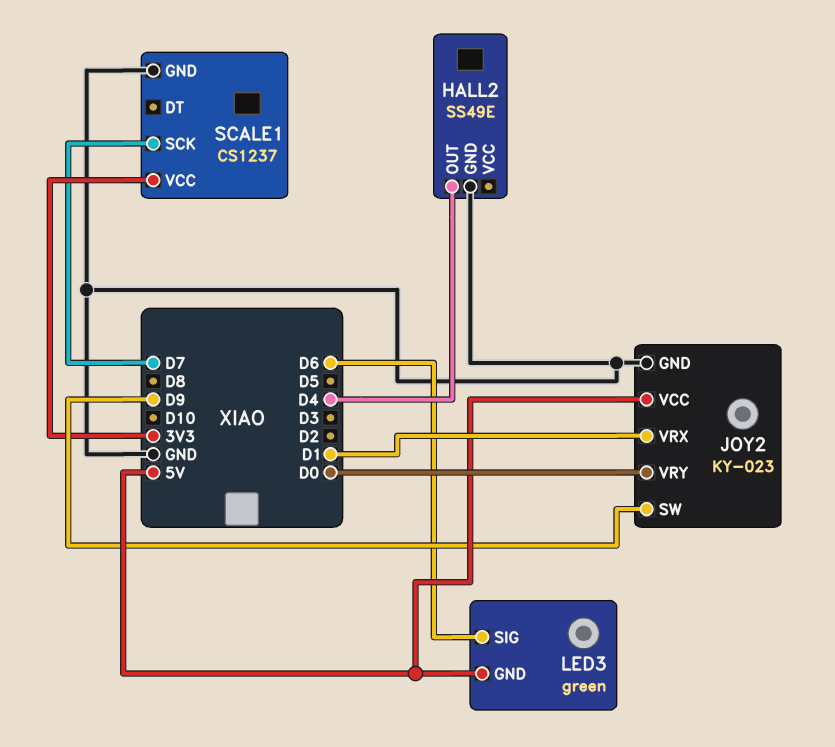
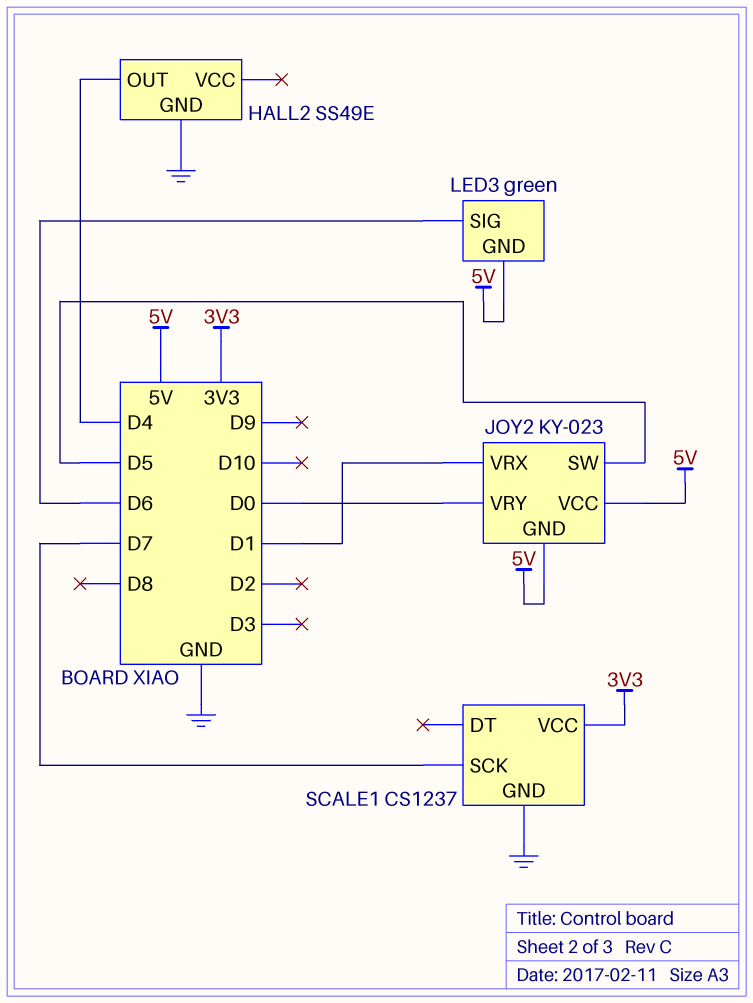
JOY2 pin GND: GND -> 5V
JOY2 pin SW: D9 -> D5

